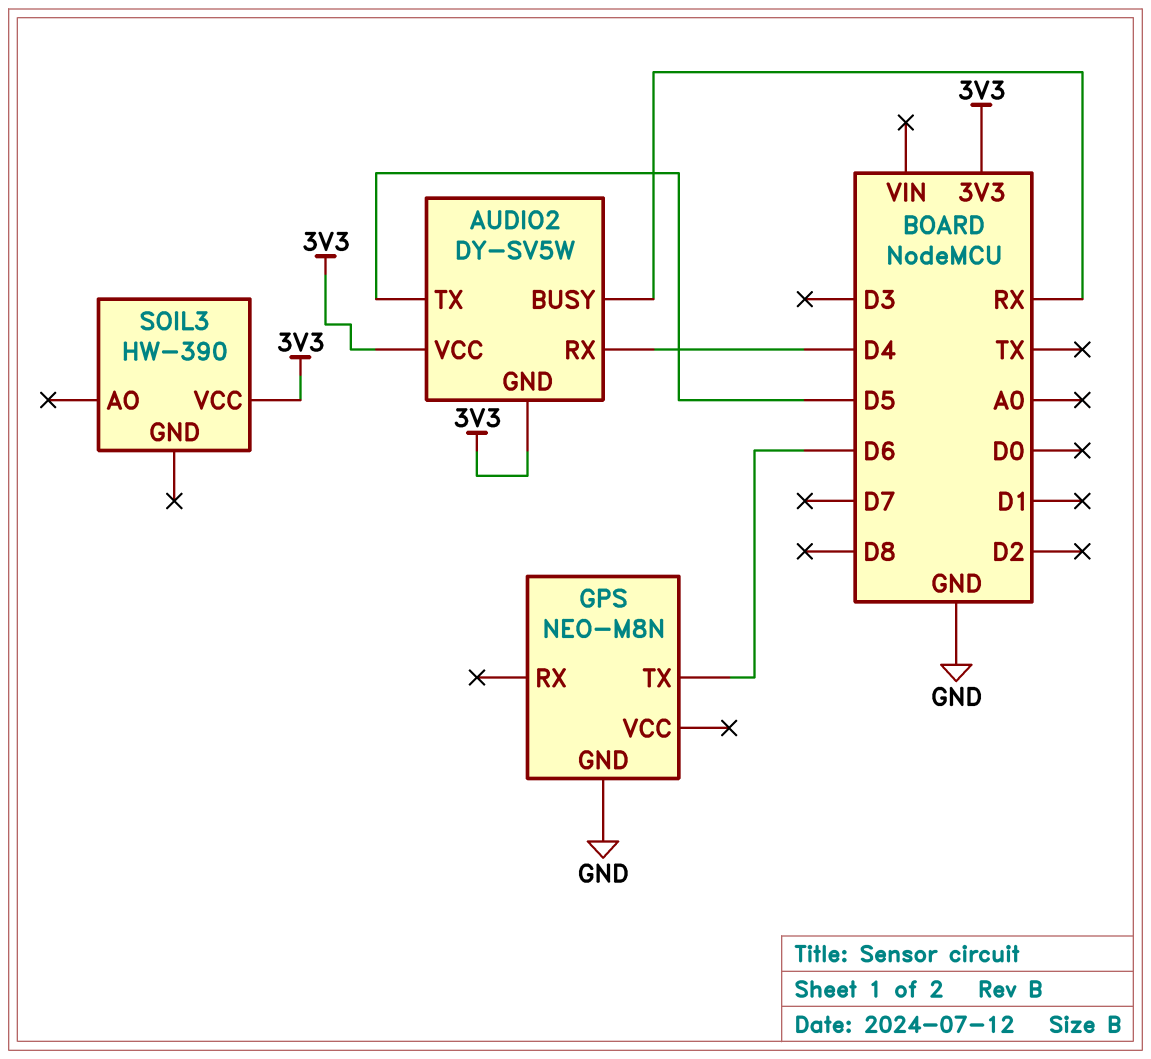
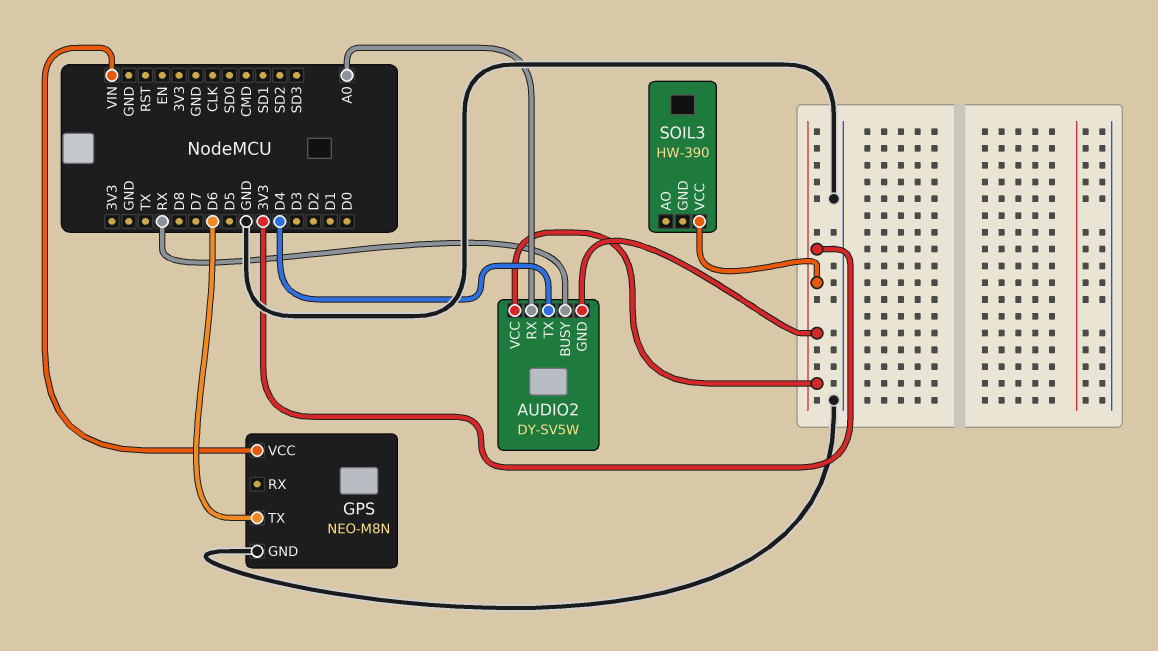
AUDIO2 pin RX: D4 -> A0
AUDIO2 pin TX: D5 -> D4
GPS pin VCC: none -> VIN

